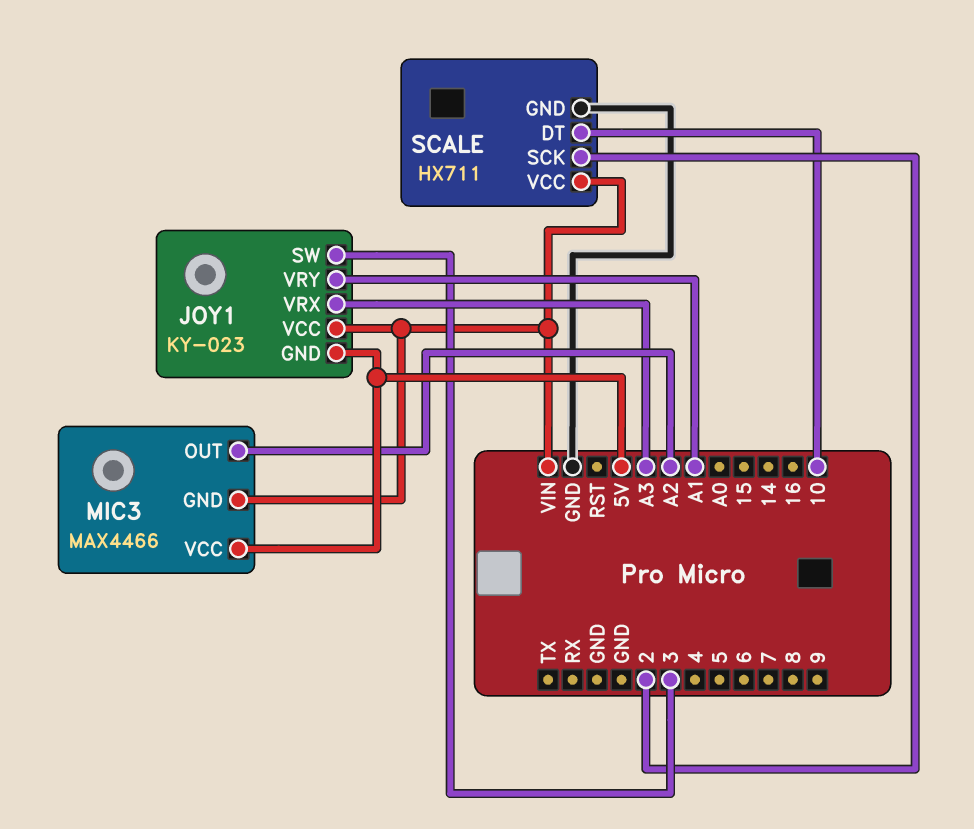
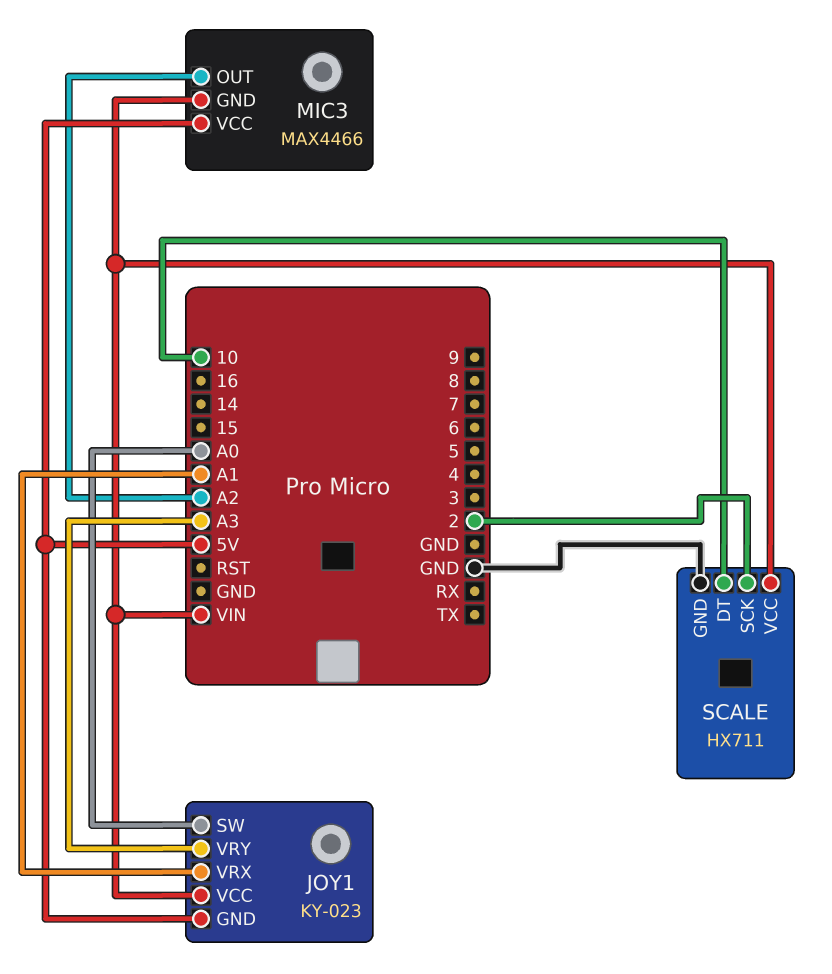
JOY1 pin SW: 3 -> A0
JOY1 pin VRX: A3 -> A1
JOY1 pin VRY: A1 -> A3

